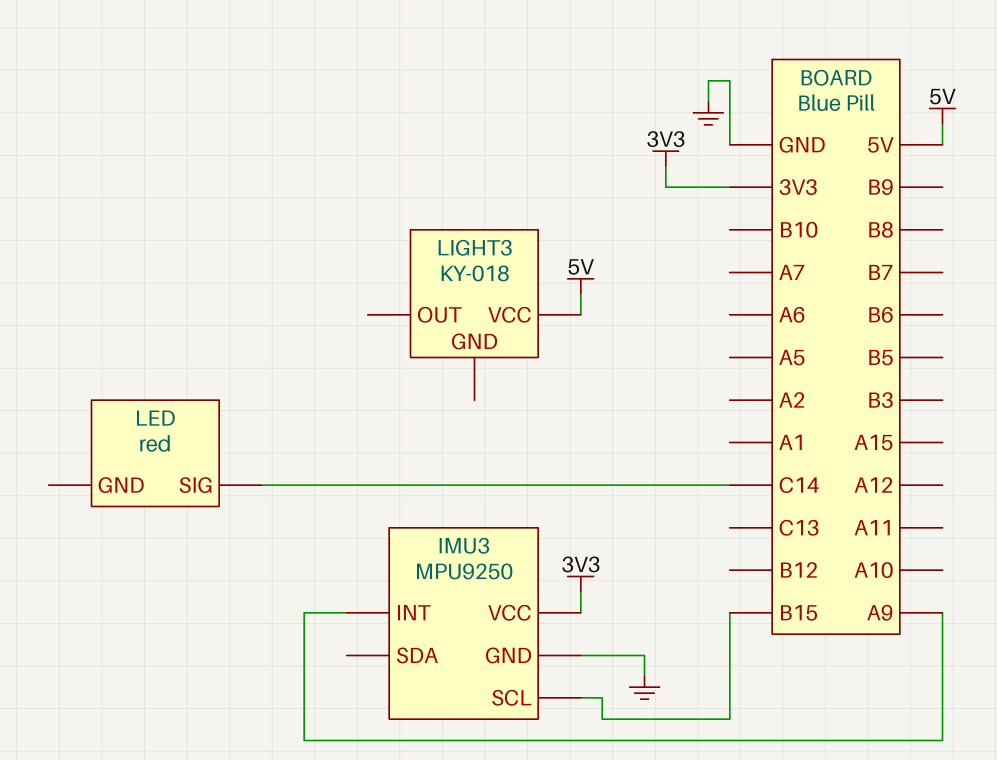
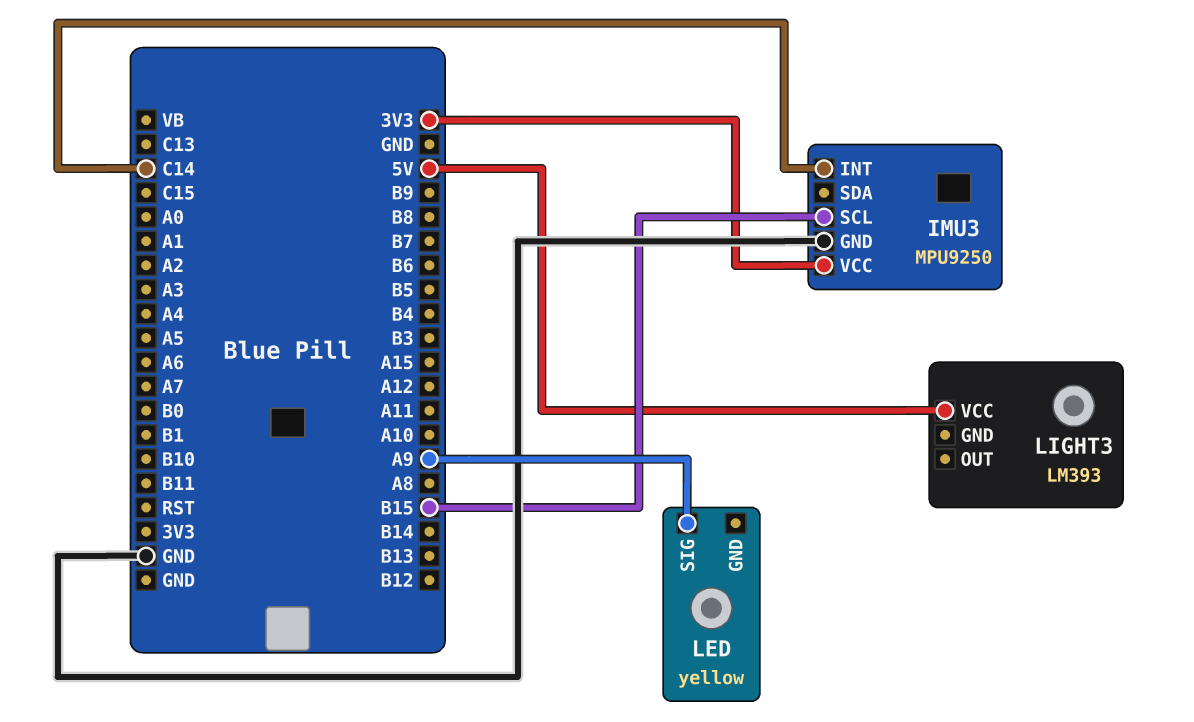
IMU3 pin INT: A9 -> C14
LED: red -> yellow
LED pin SIG: C14 -> A9
LIGHT3: KY-018 -> LM393

